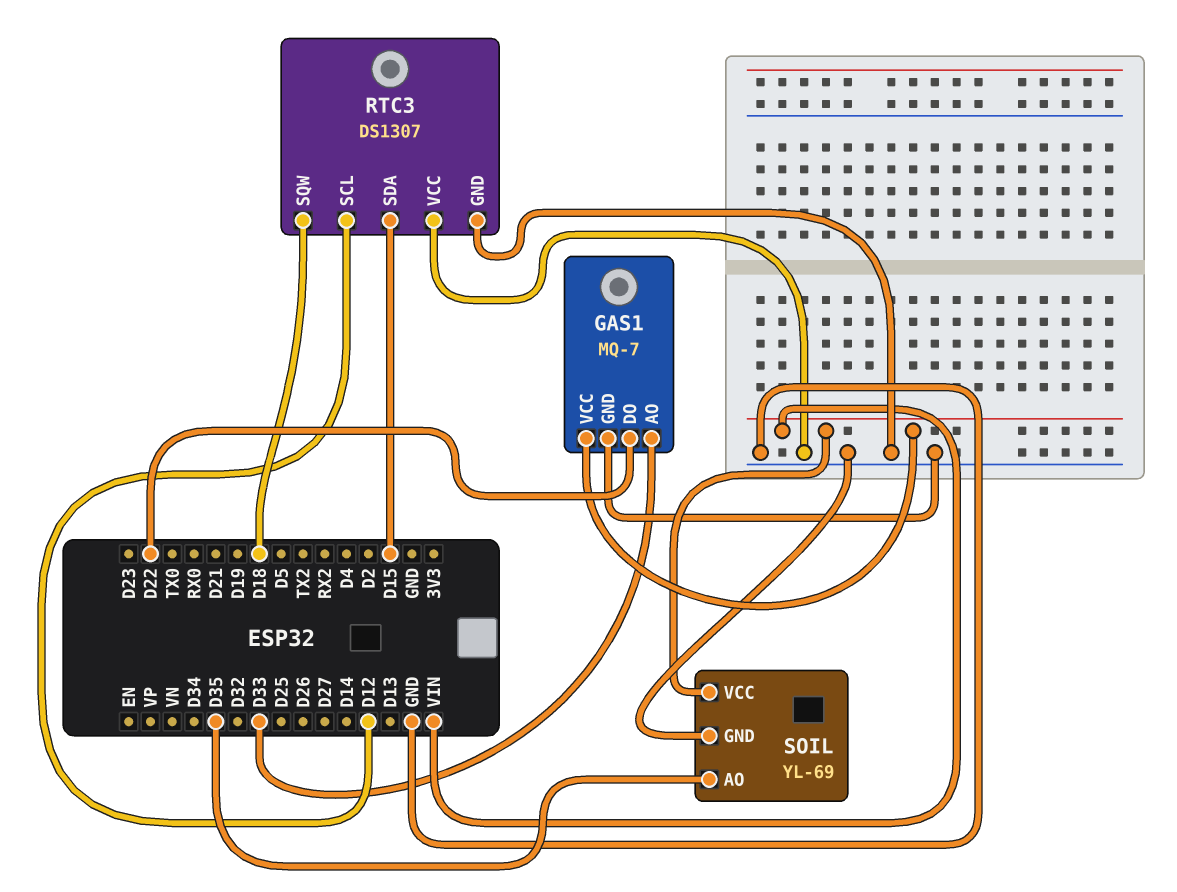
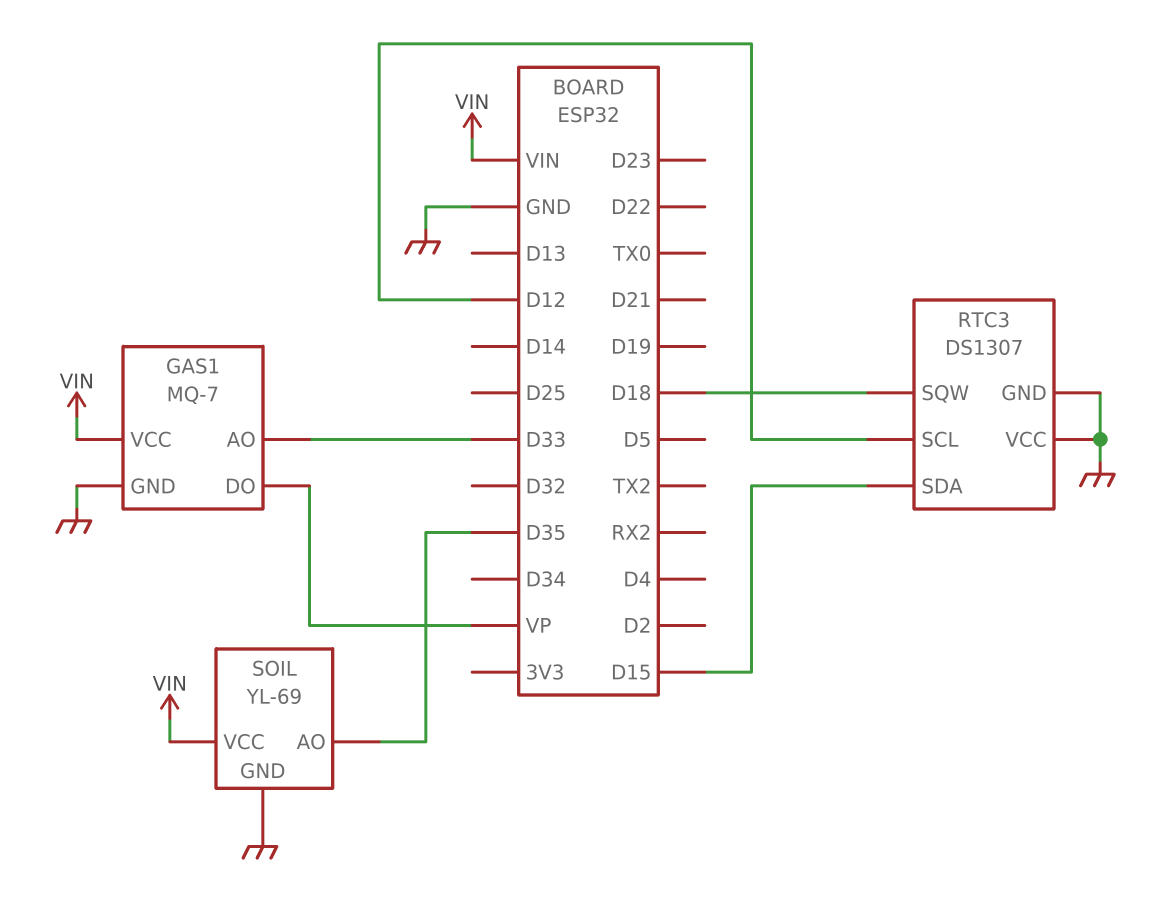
GAS1 pin DO: D22 -> VP

